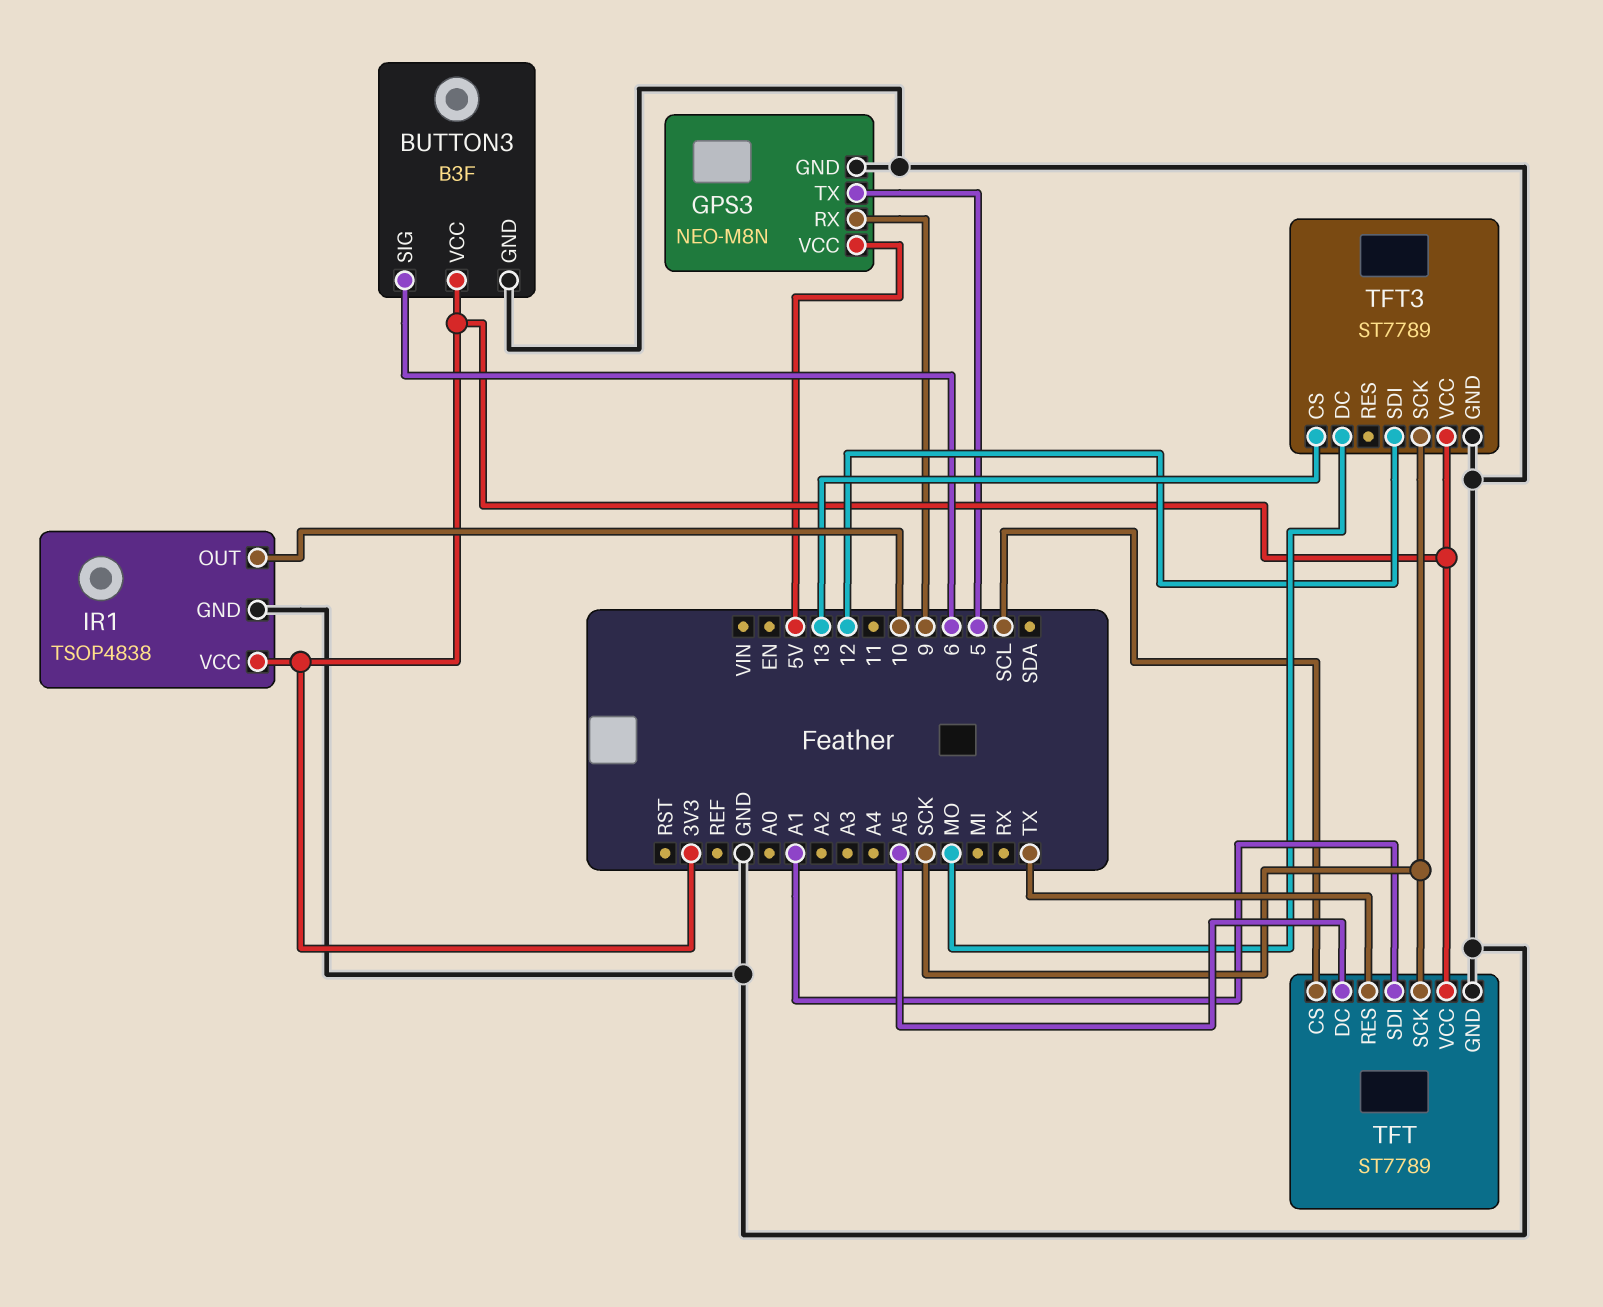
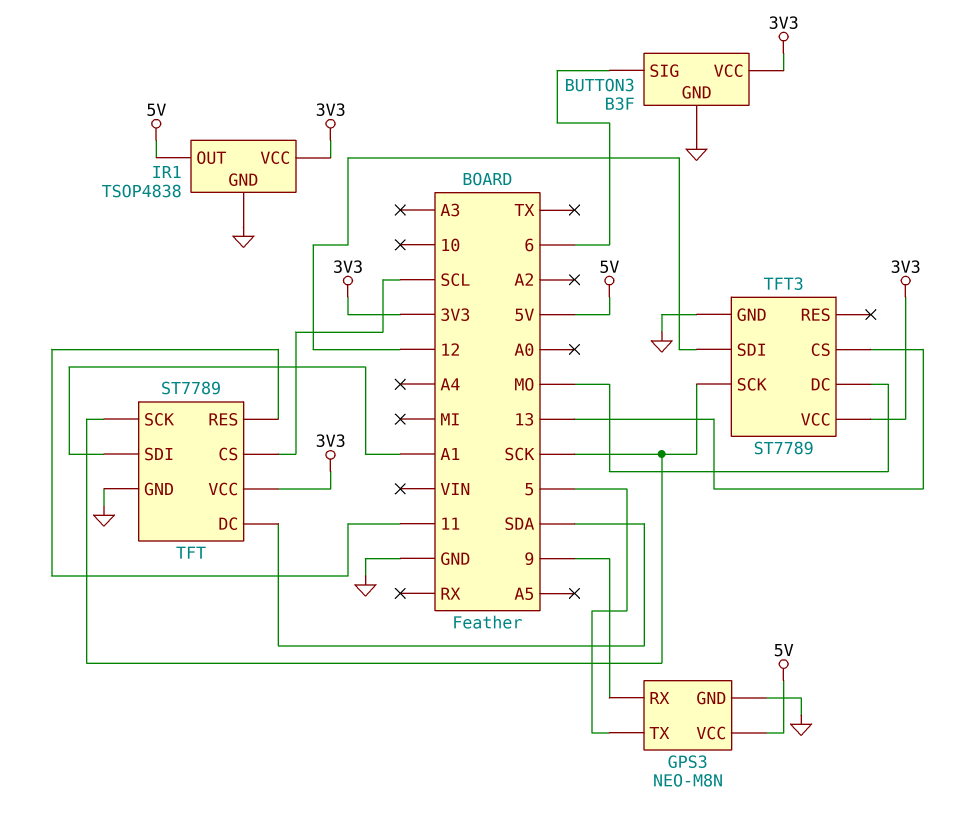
IR1 pin OUT: 10 -> 5V
TFT pin DC: A5 -> SDA
TFT pin RES: TX -> 11

